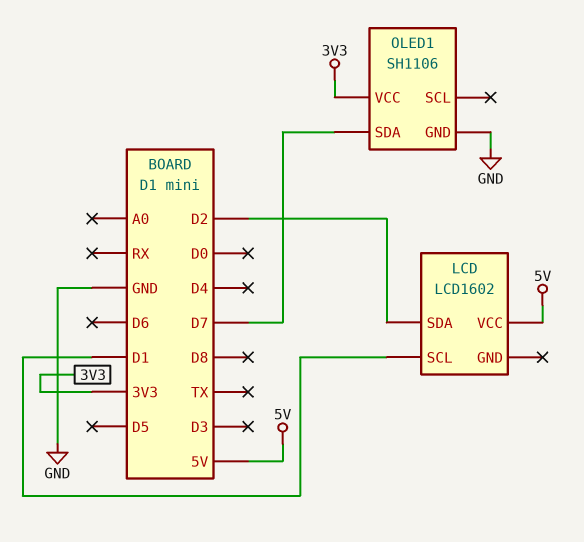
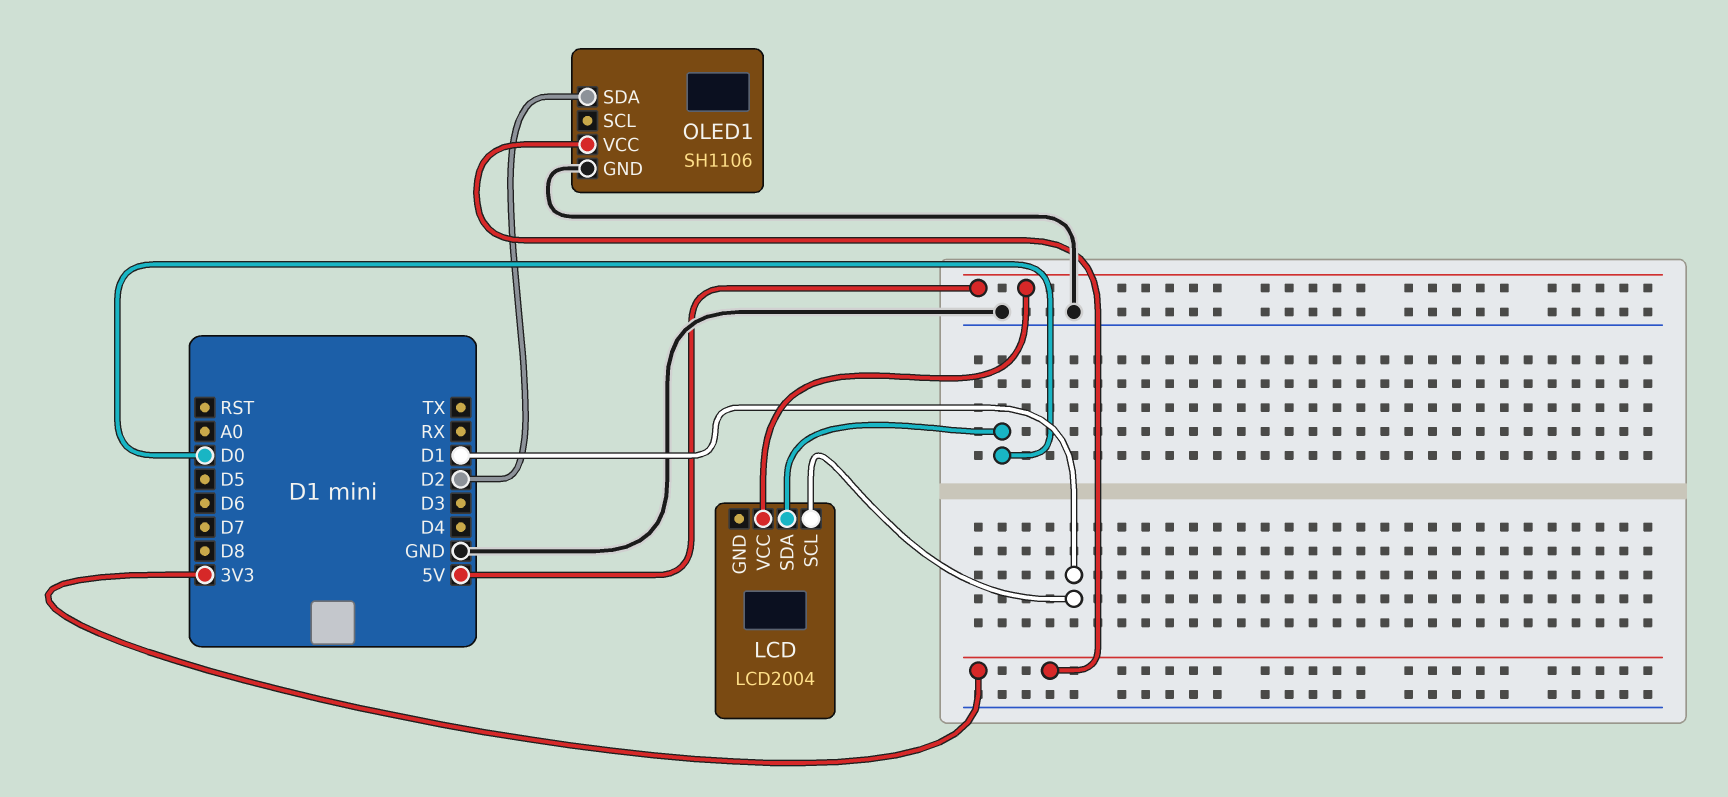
LCD: LCD1602 -> LCD2004
LCD pin SDA: D2 -> D0
OLED1 pin SDA: D7 -> D2

